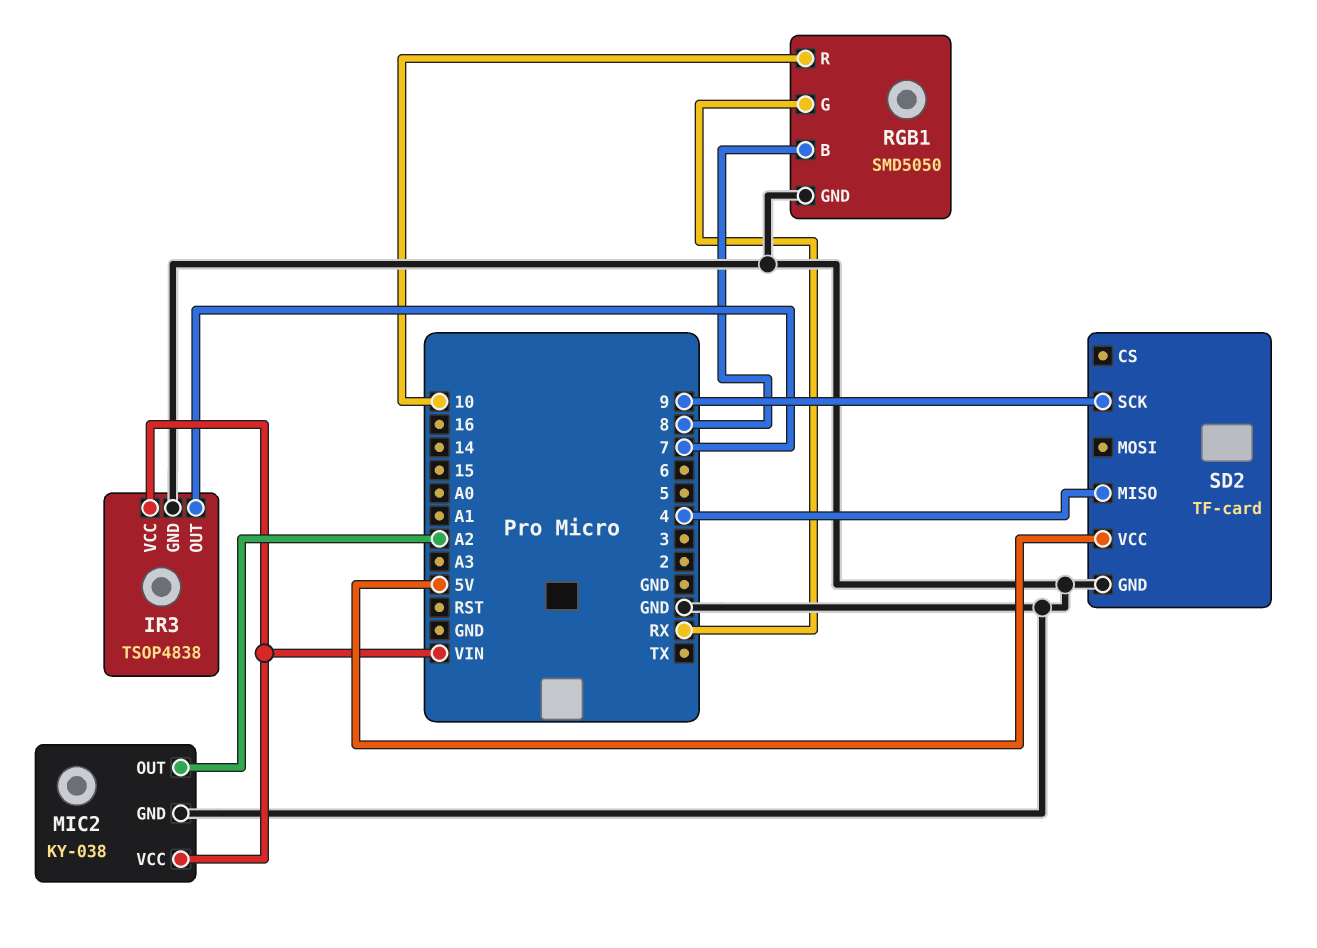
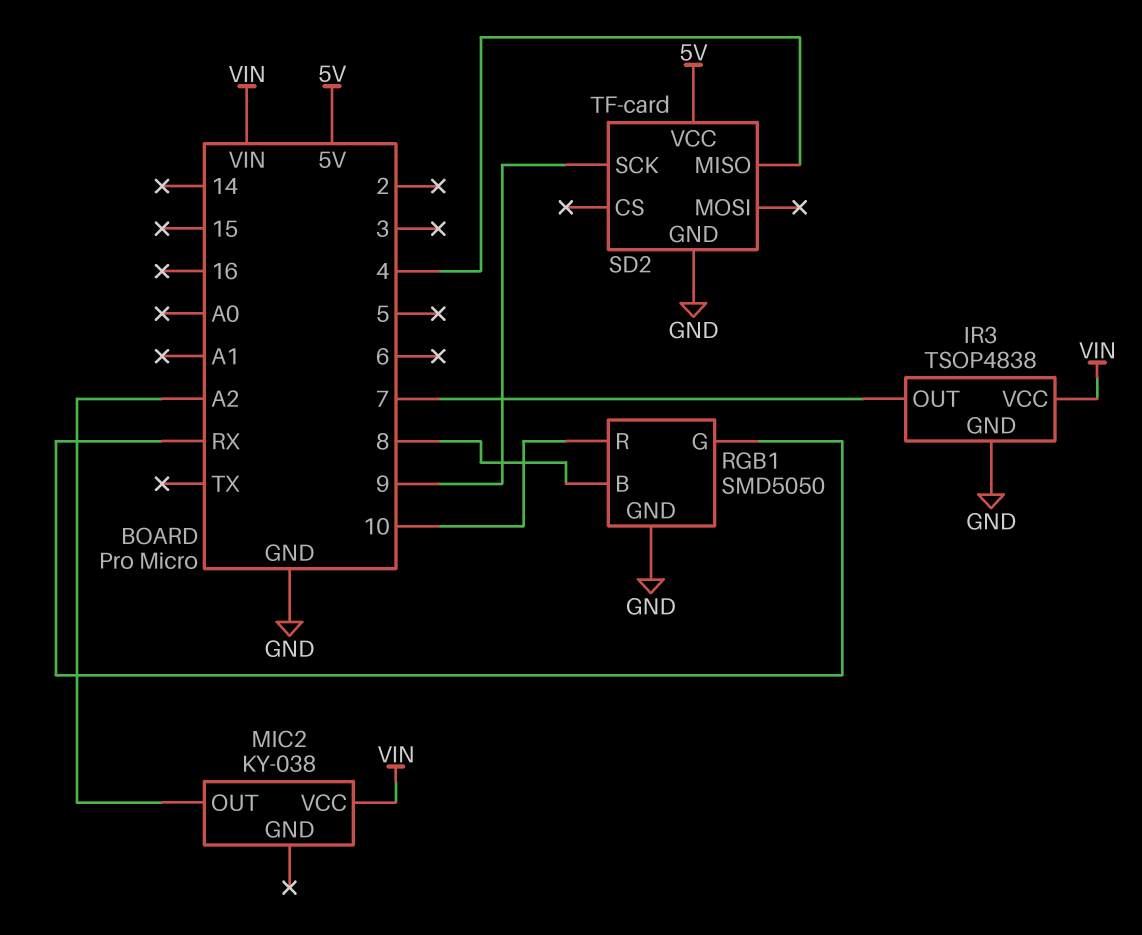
MIC2 pin GND: GND -> none

